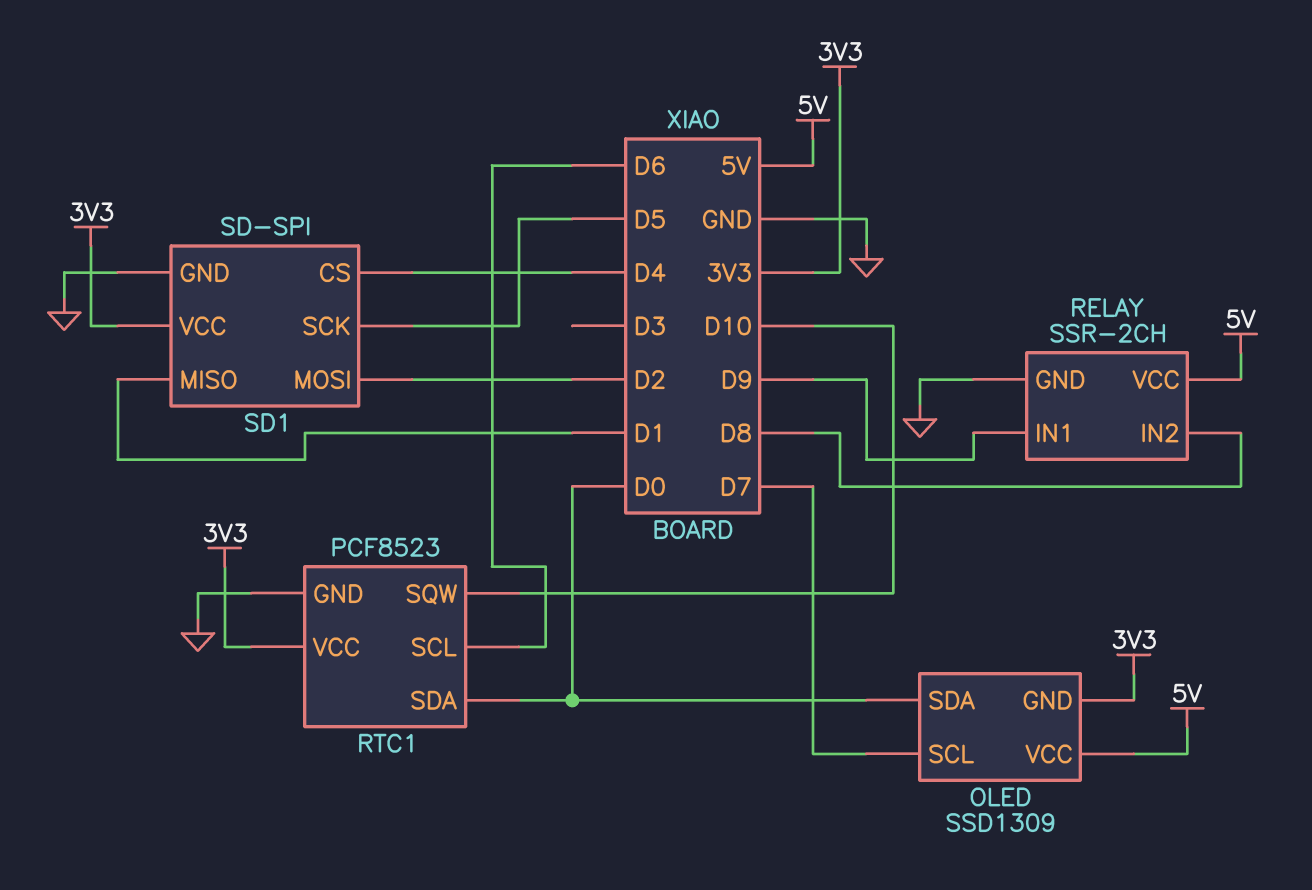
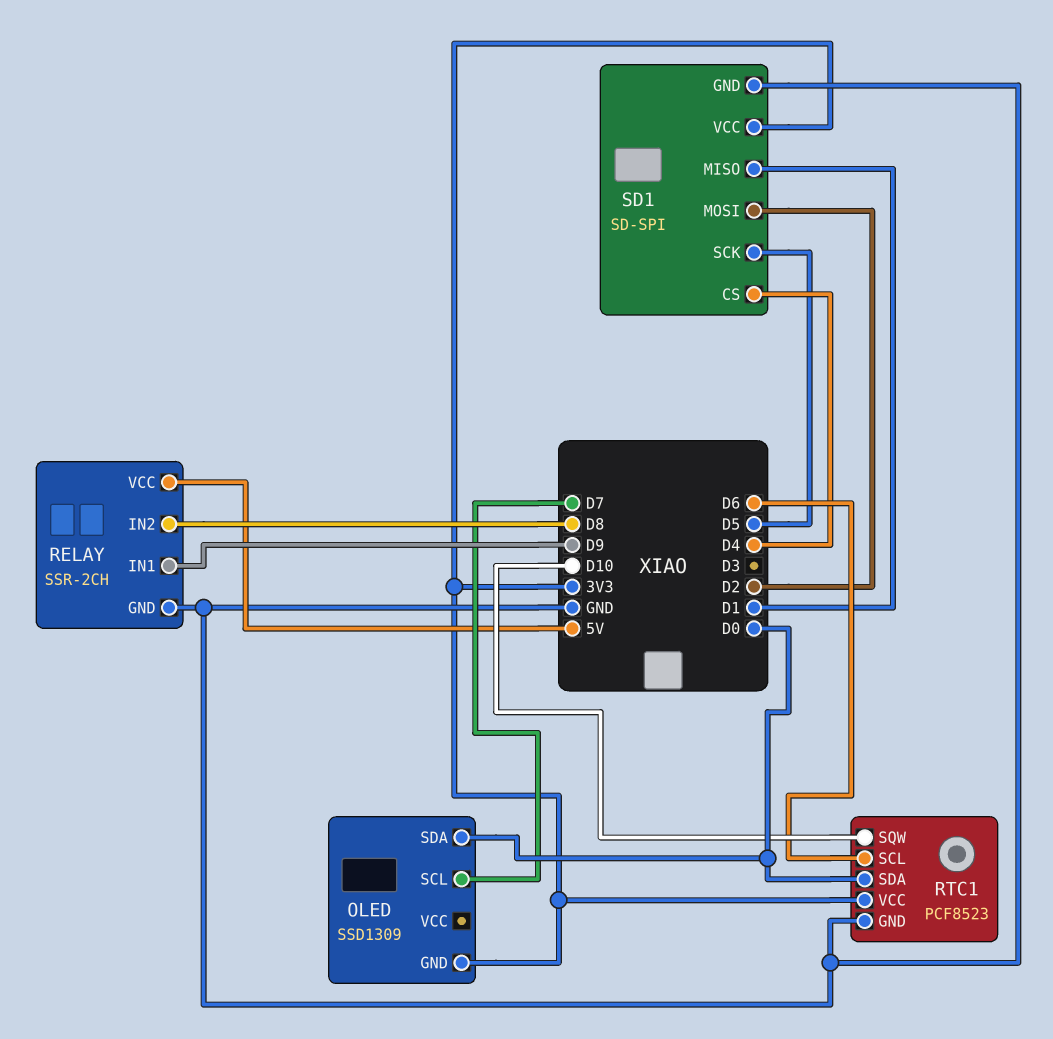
OLED pin VCC: 5V -> none

